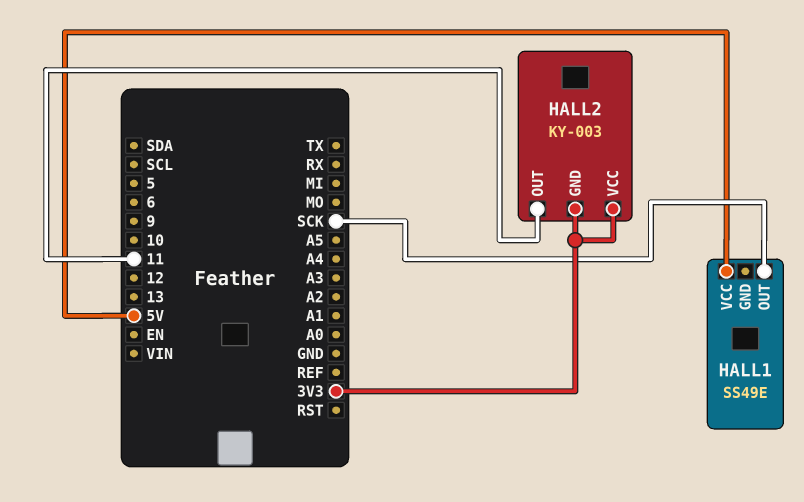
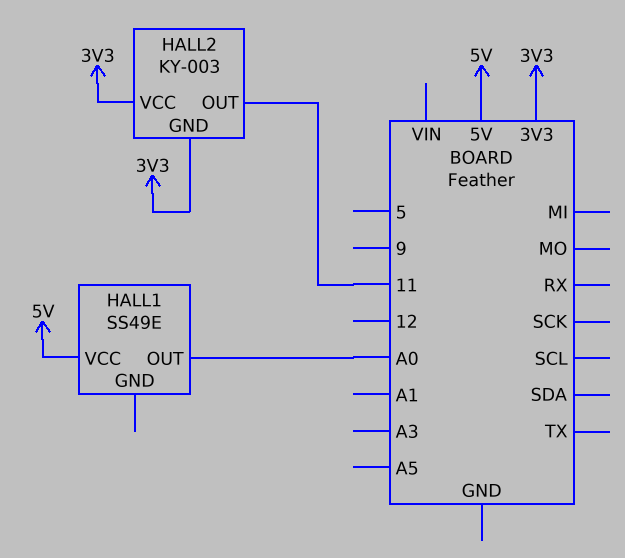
HALL1 pin OUT: SCK -> A0

